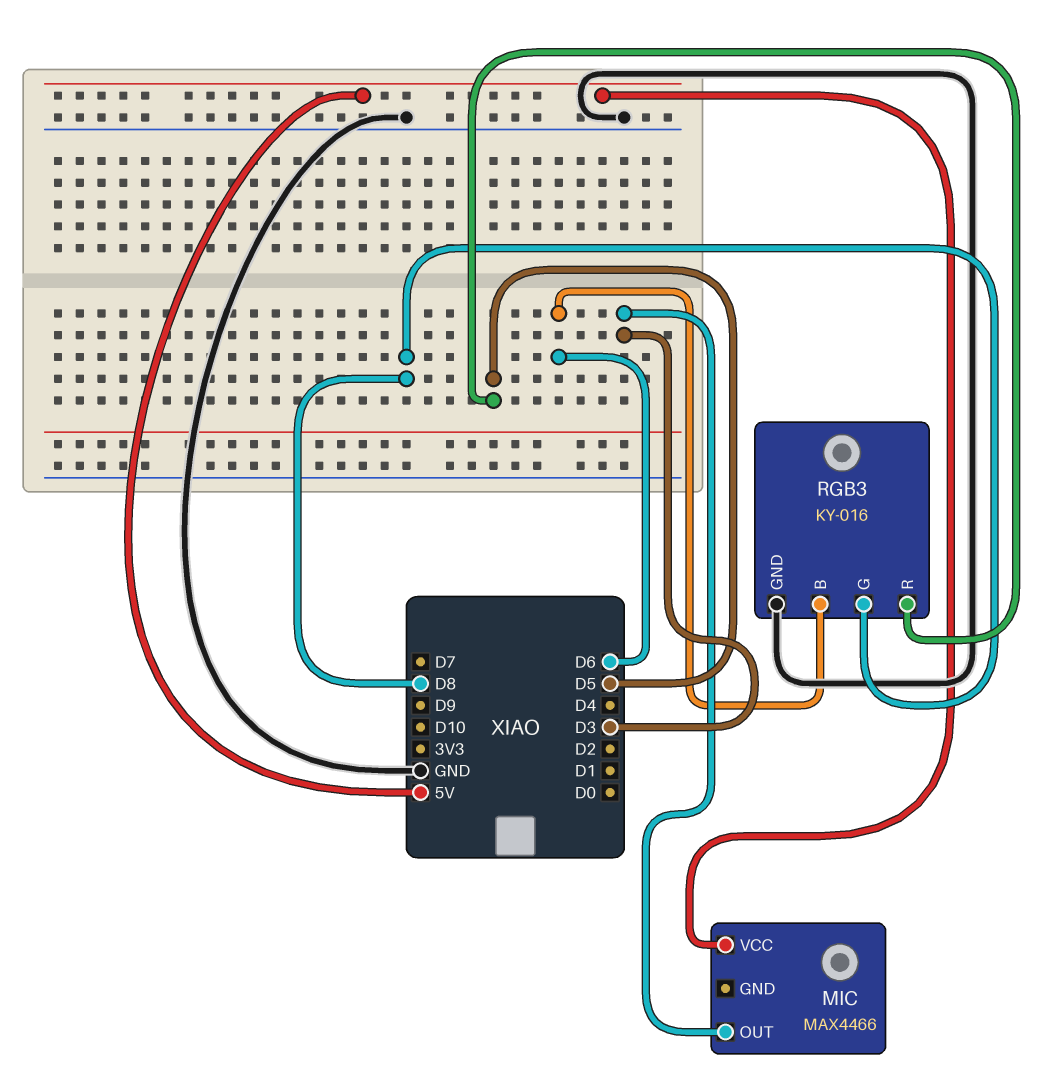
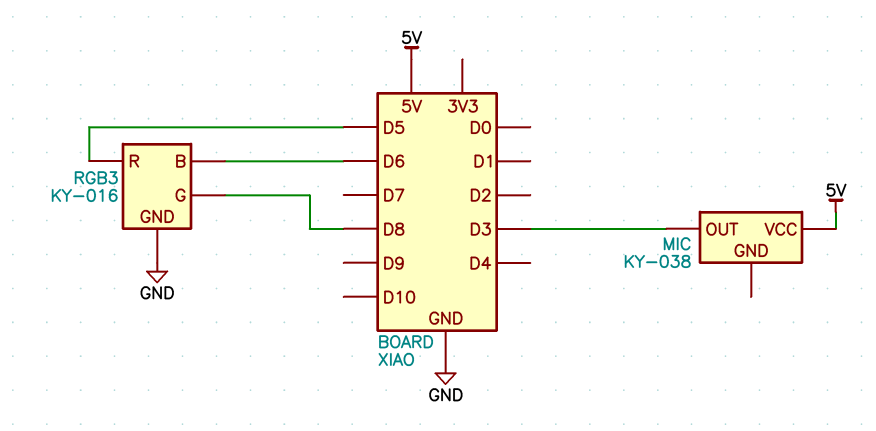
MIC: MAX4466 -> KY-038

